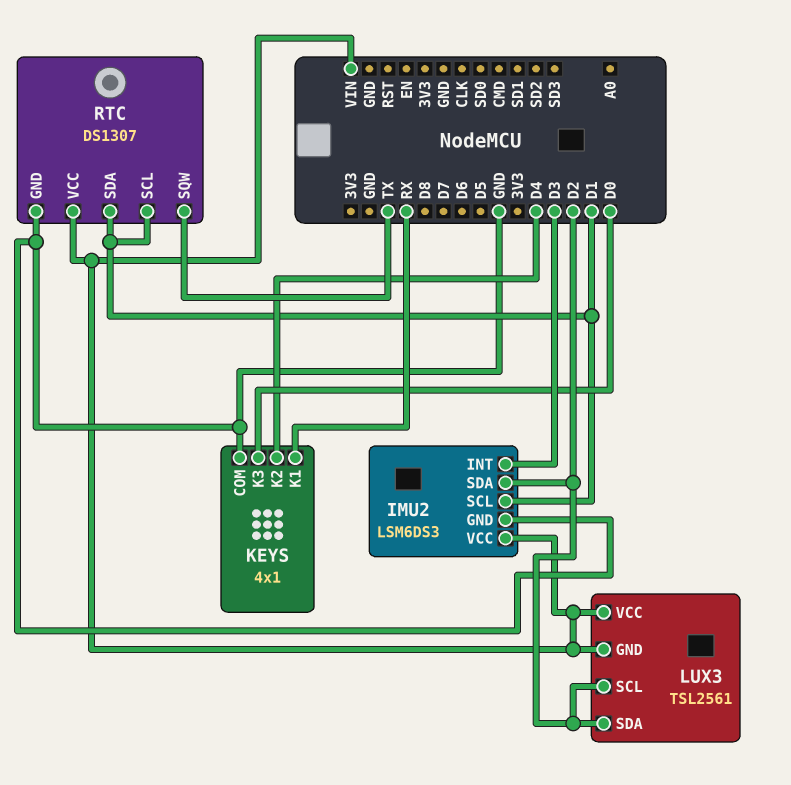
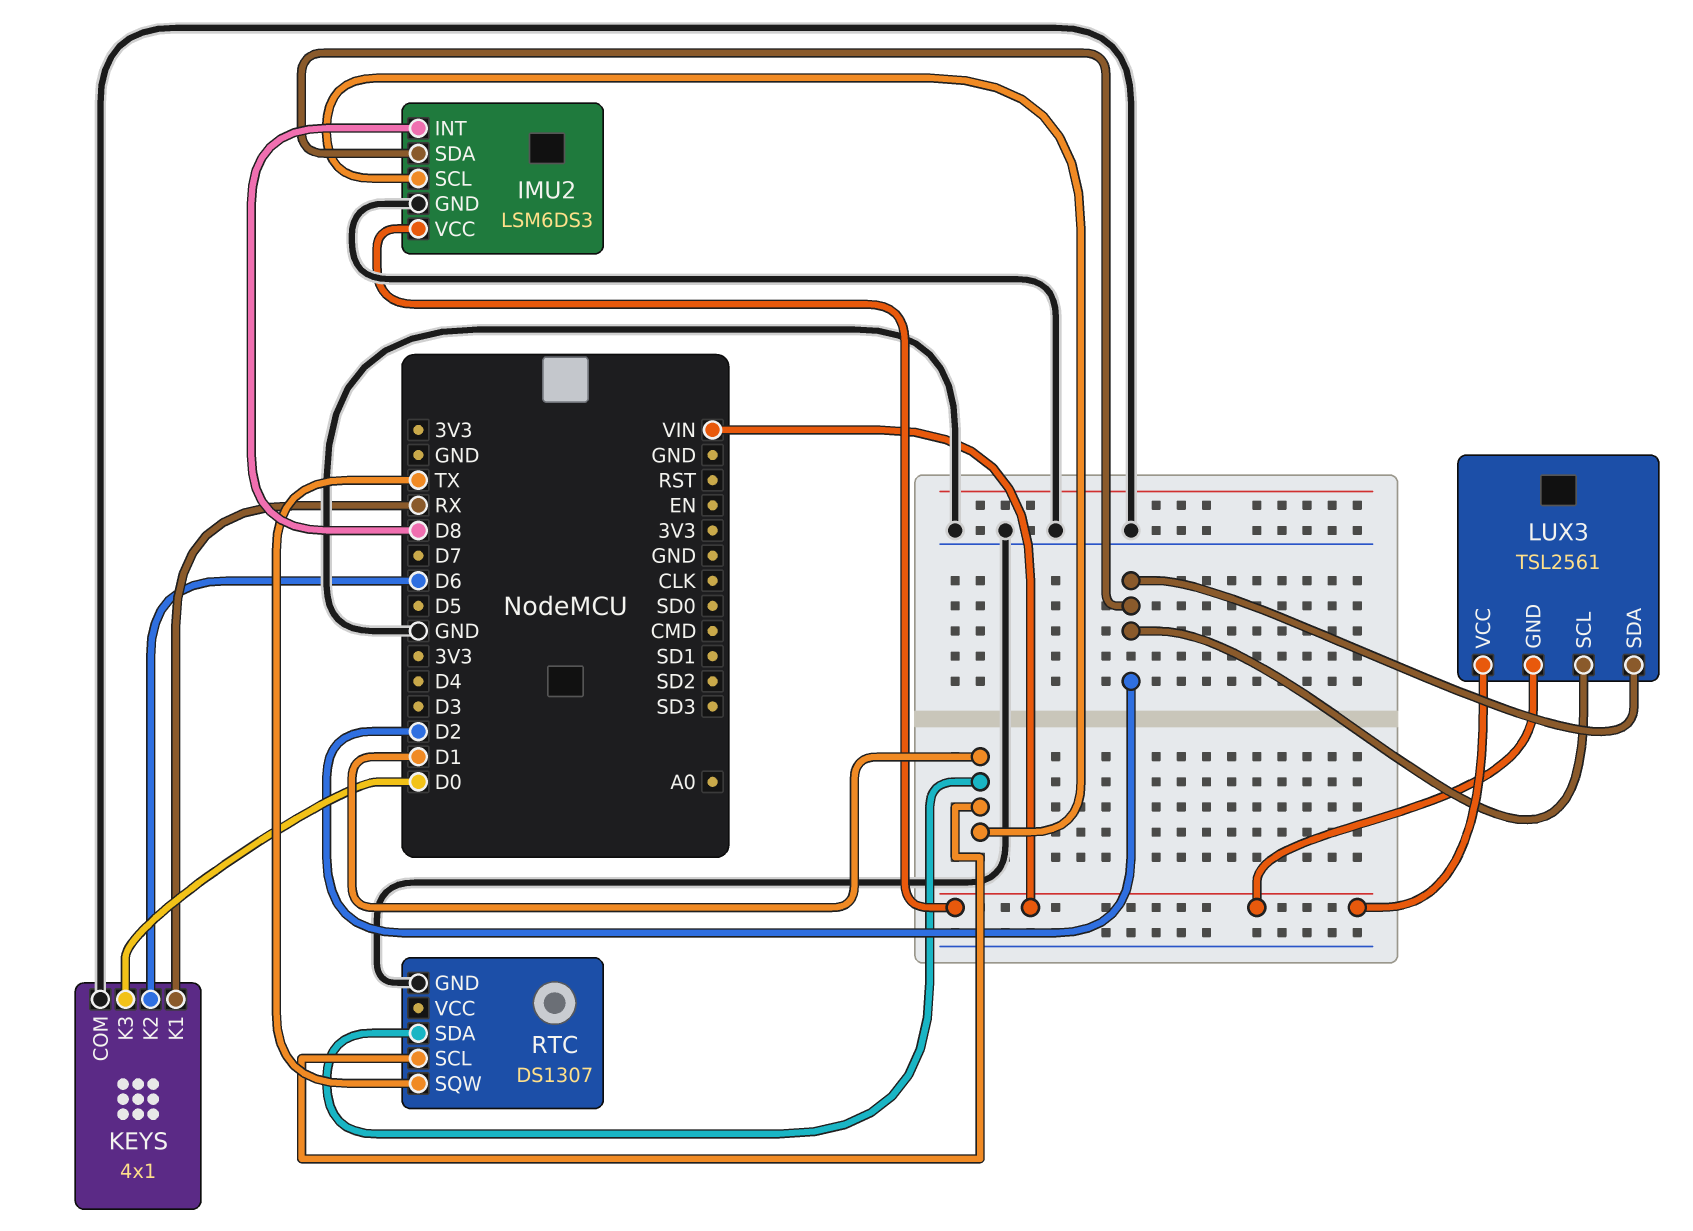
IMU2 pin INT: D3 -> D8
KEYS pin K2: D4 -> D6
RTC pin VCC: VIN -> none

